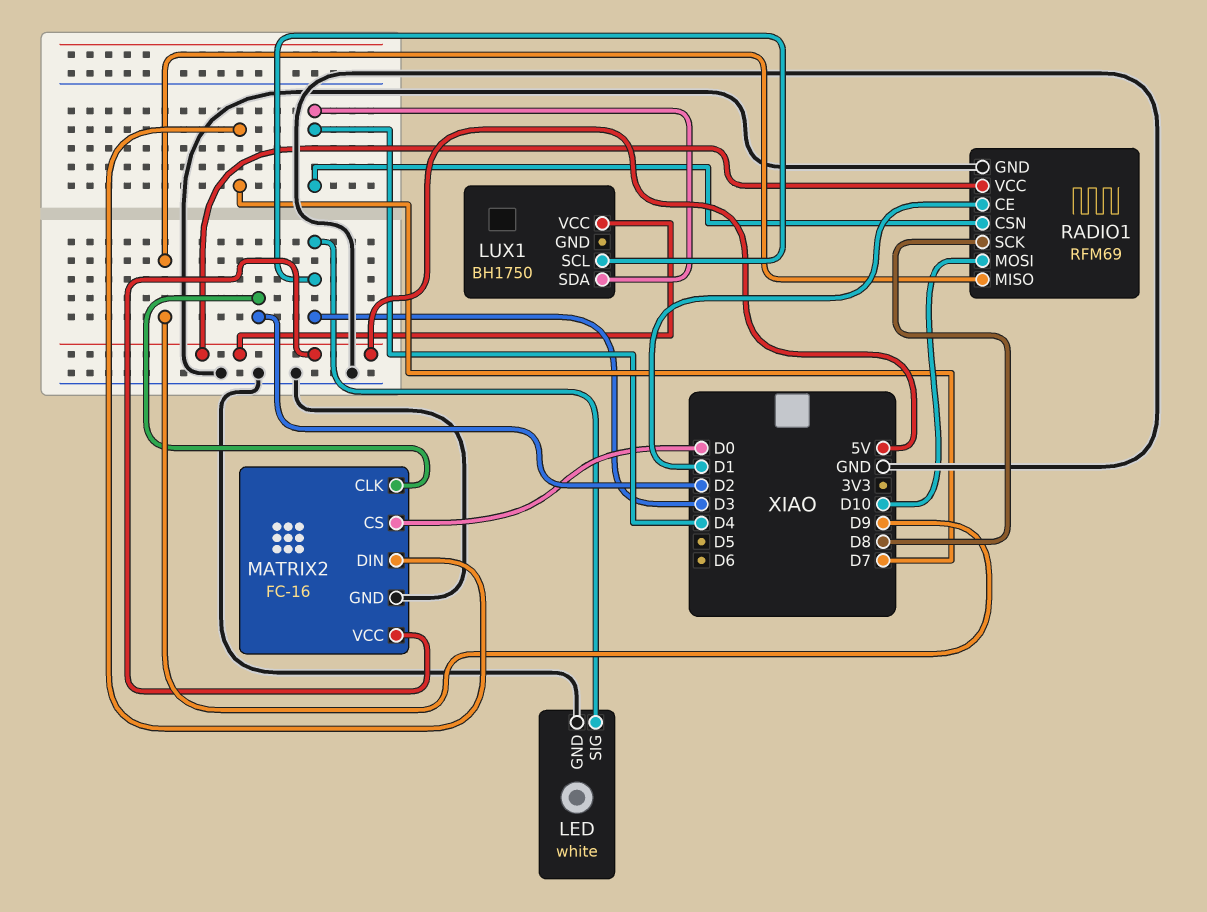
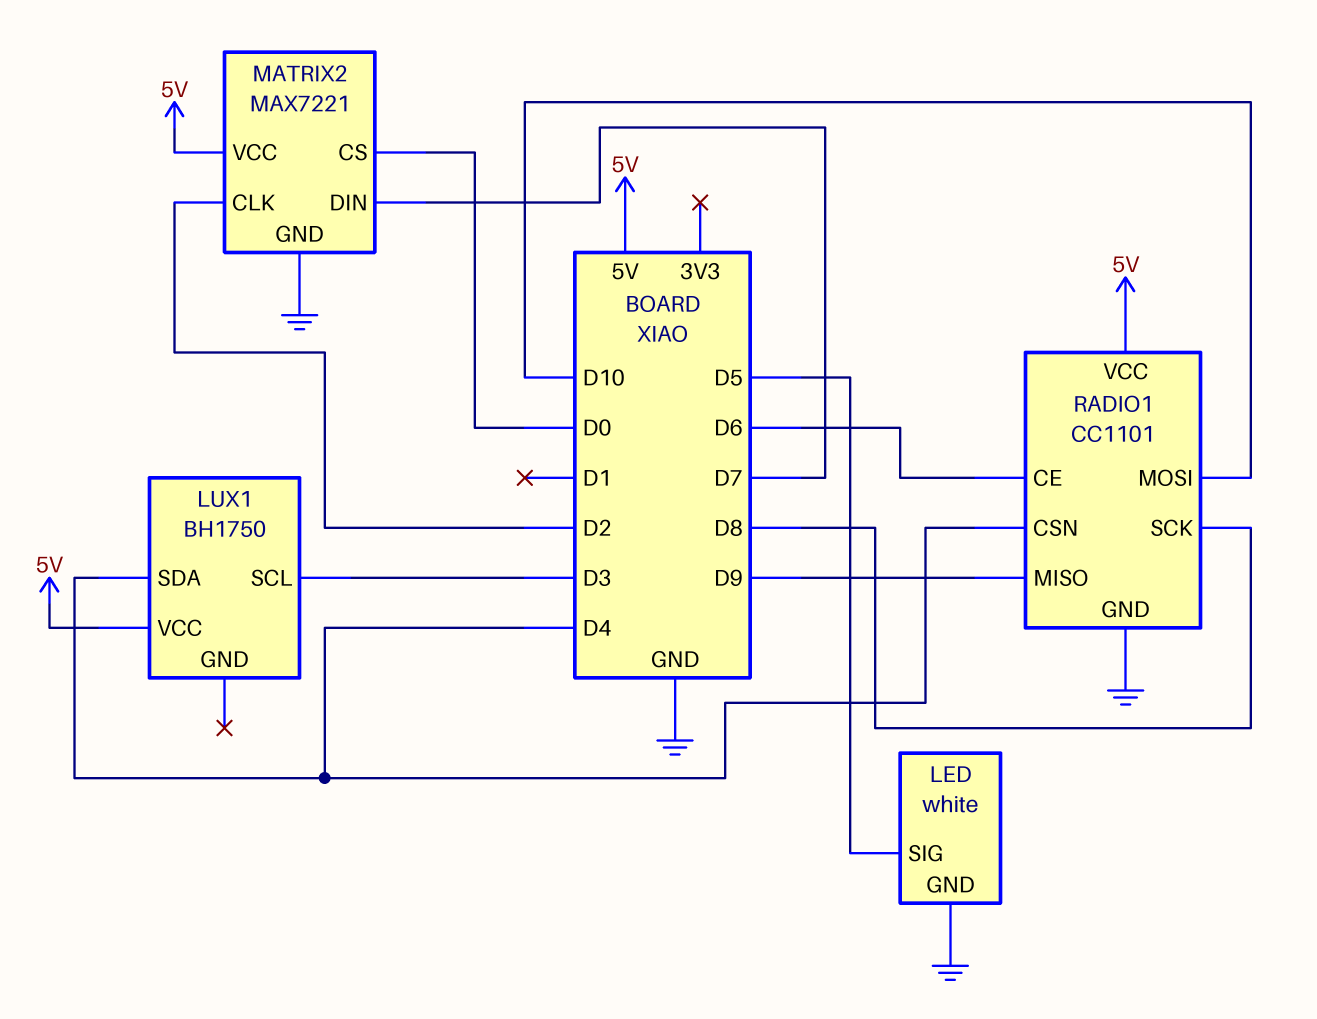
LED pin SIG: D3 -> D5
MATRIX2: FC-16 -> MAX7221
RADIO1: RFM69 -> CC1101
RADIO1 pin CE: D1 -> D6

